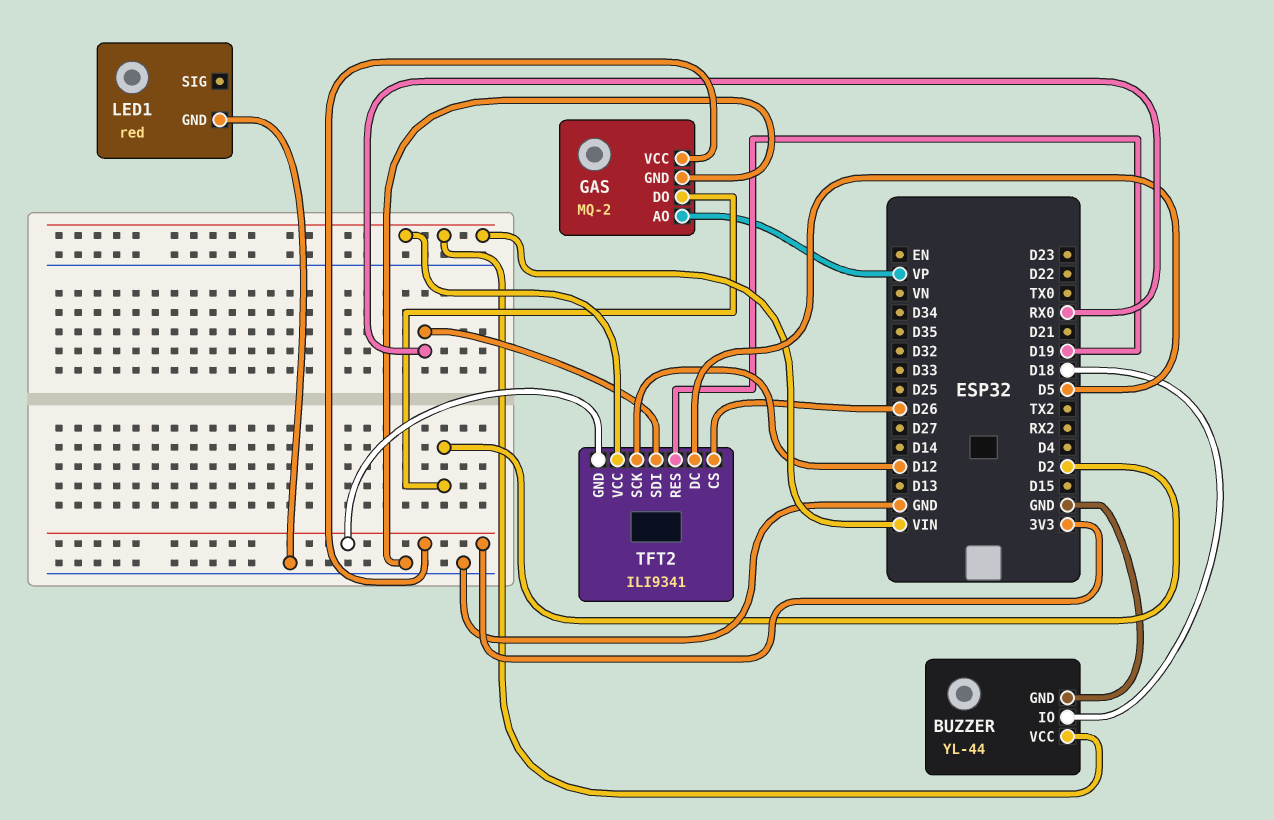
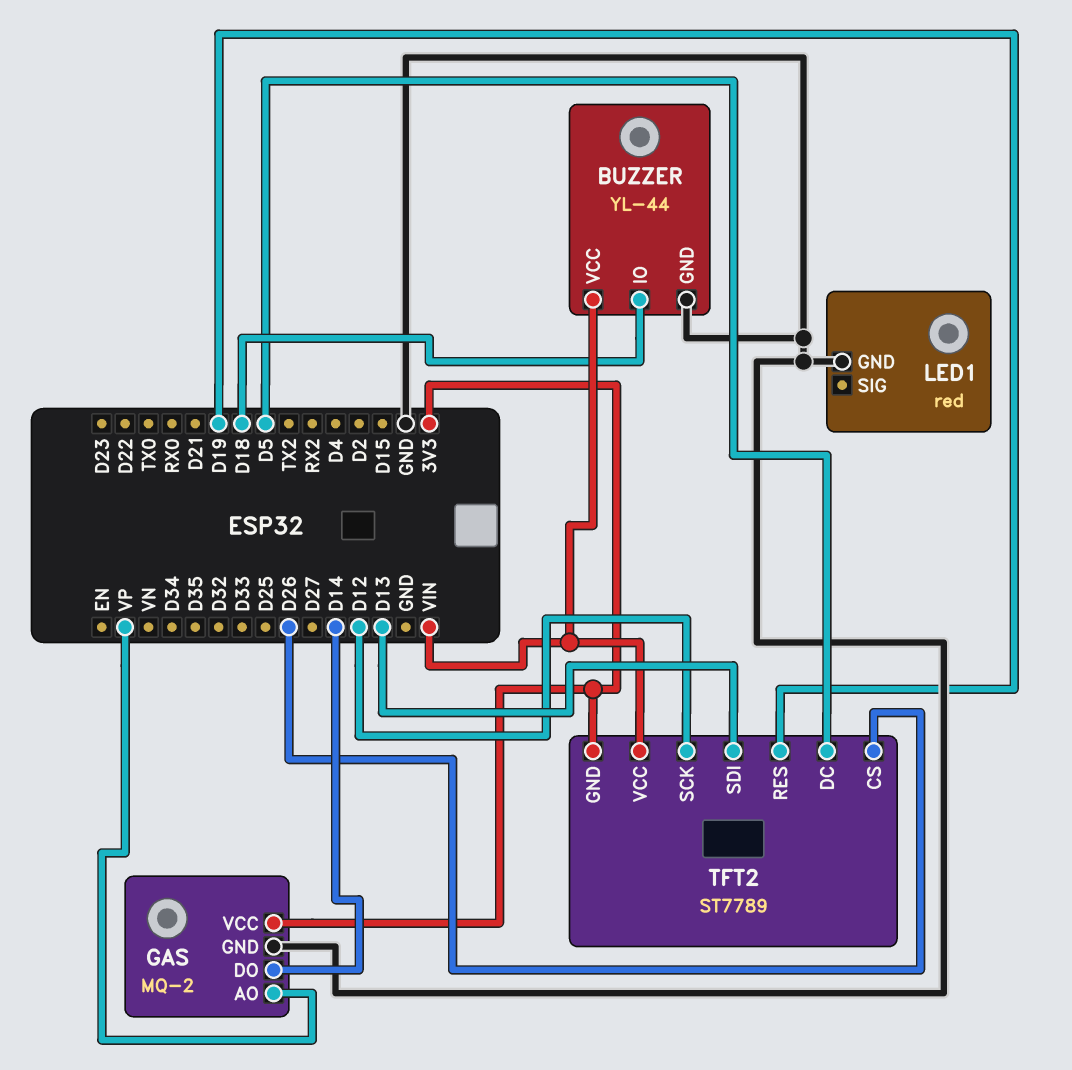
GAS pin DO: D2 -> D14
TFT2: ILI9341 -> ST7789
TFT2 pin SDI: RX0 -> D13

